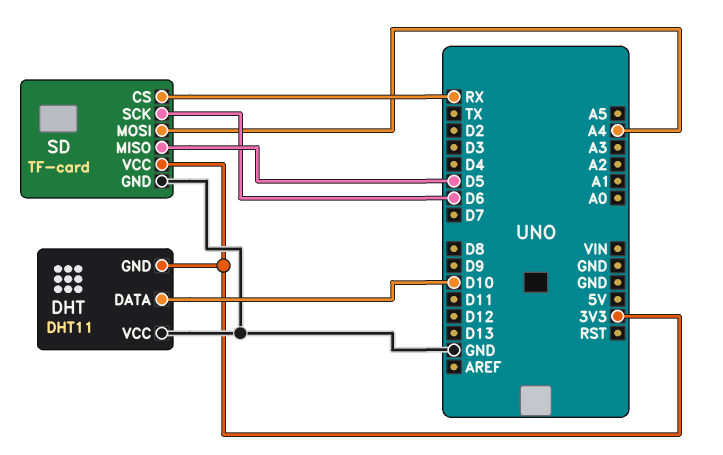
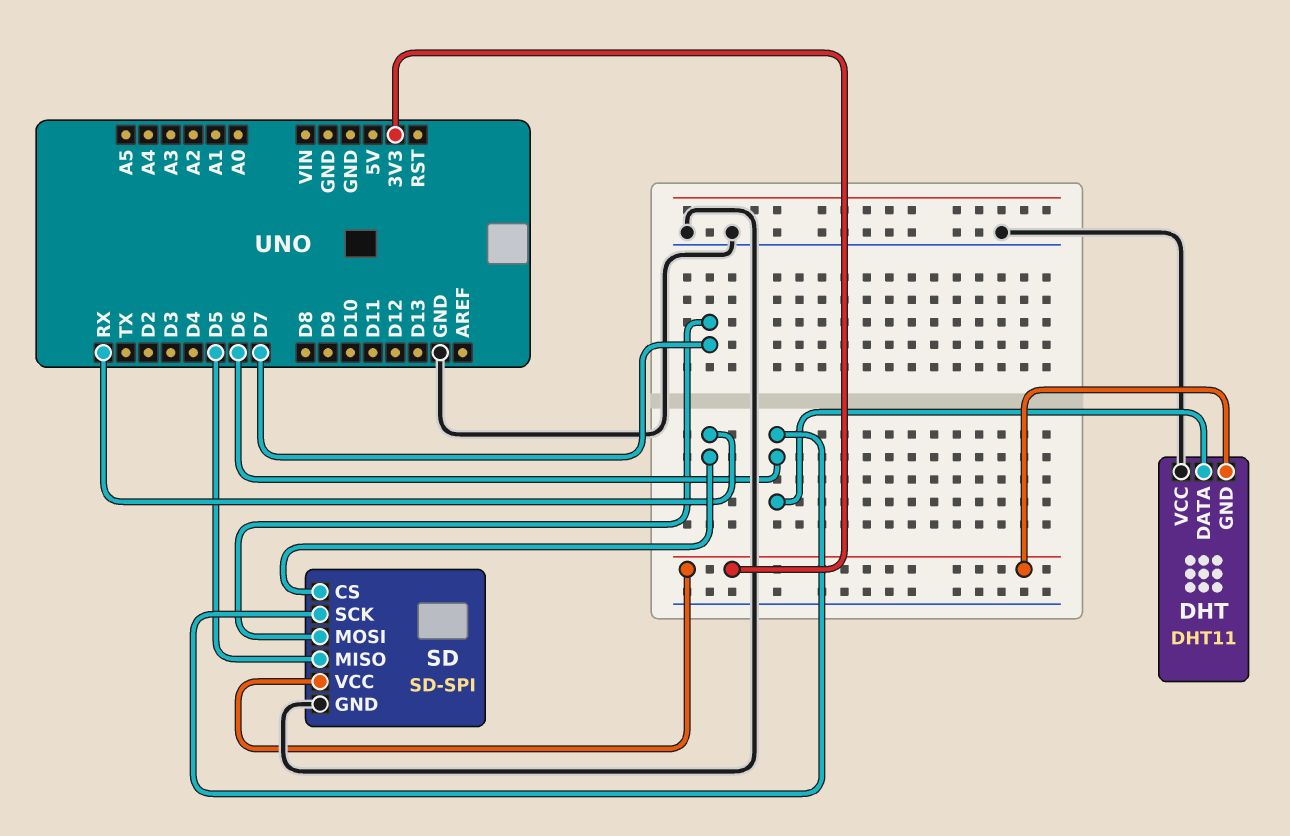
DHT pin DATA: D10 -> D6
SD: TF-card -> SD-SPI
SD pin MOSI: A4 -> D7

